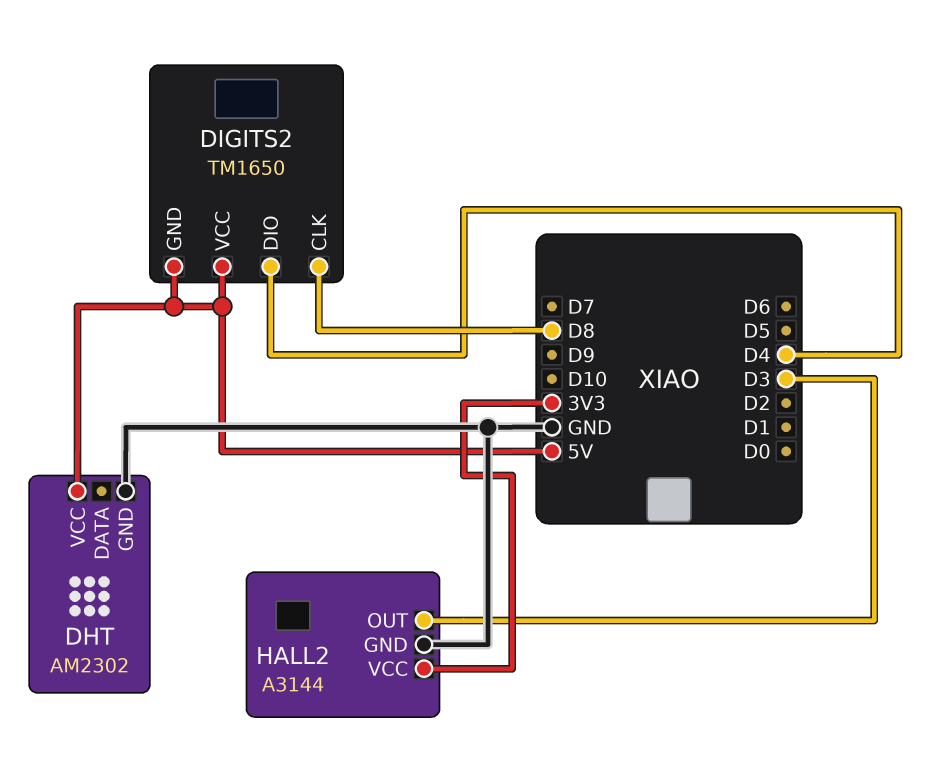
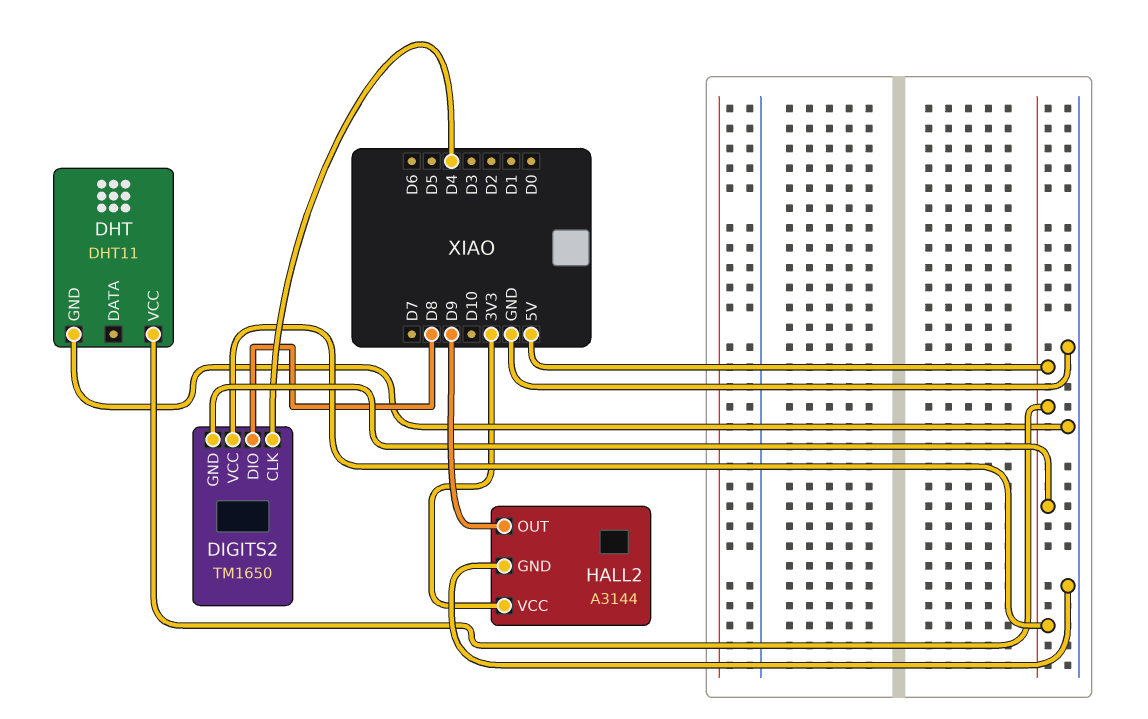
DHT: AM2302 -> DHT11
DIGITS2 pin CLK: D8 -> D4
DIGITS2 pin DIO: D4 -> D8
HALL2 pin OUT: D3 -> D9

